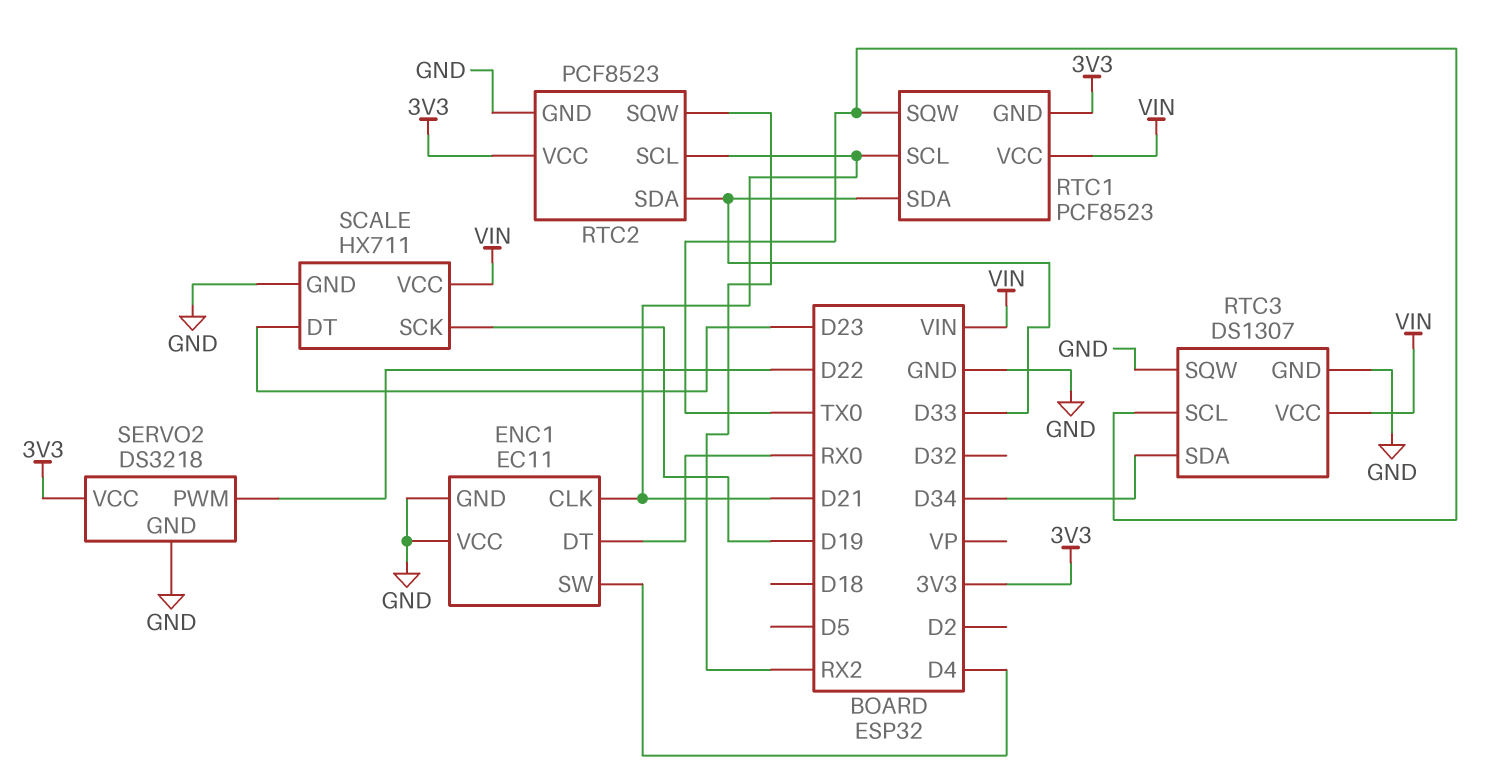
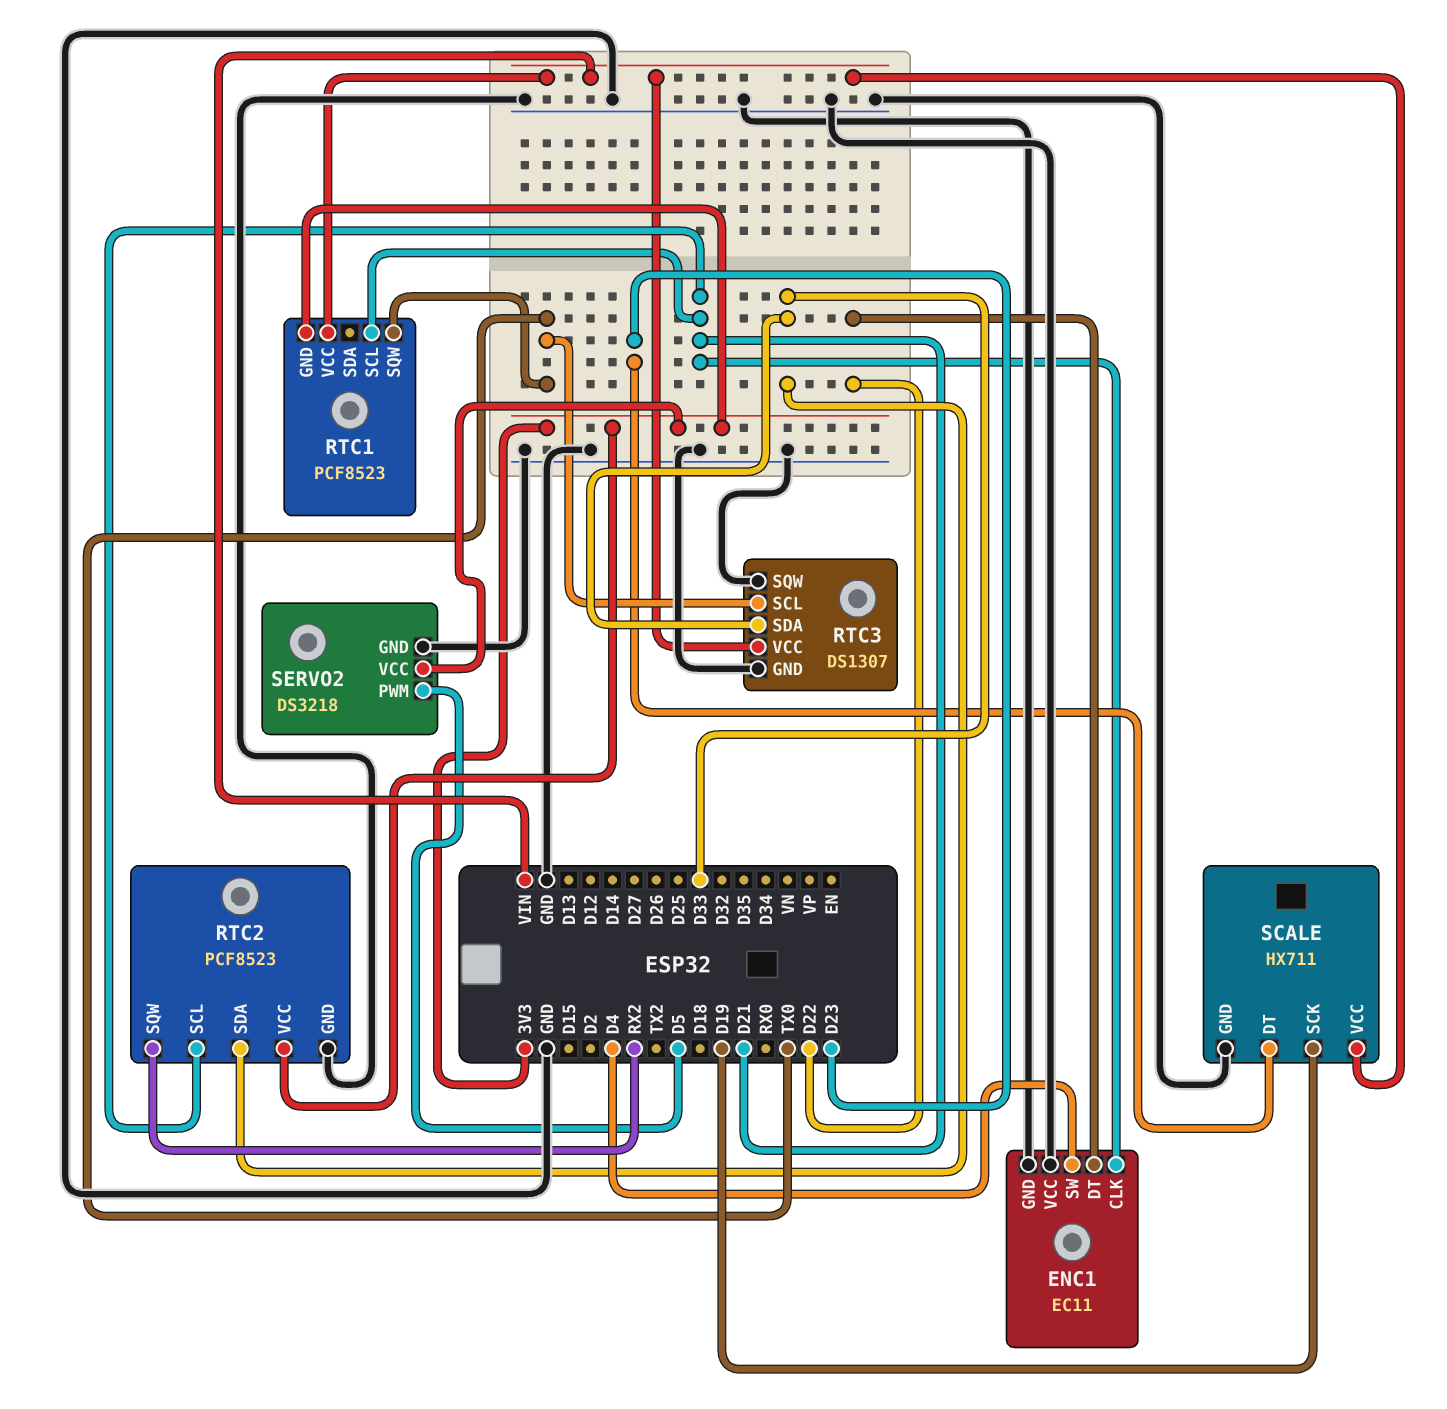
ENC1 pin DT: RX0 -> D22
RTC1 pin SDA: D33 -> none
RTC3 pin SDA: D34 -> D33
SERVO2 pin PWM: D22 -> D5

